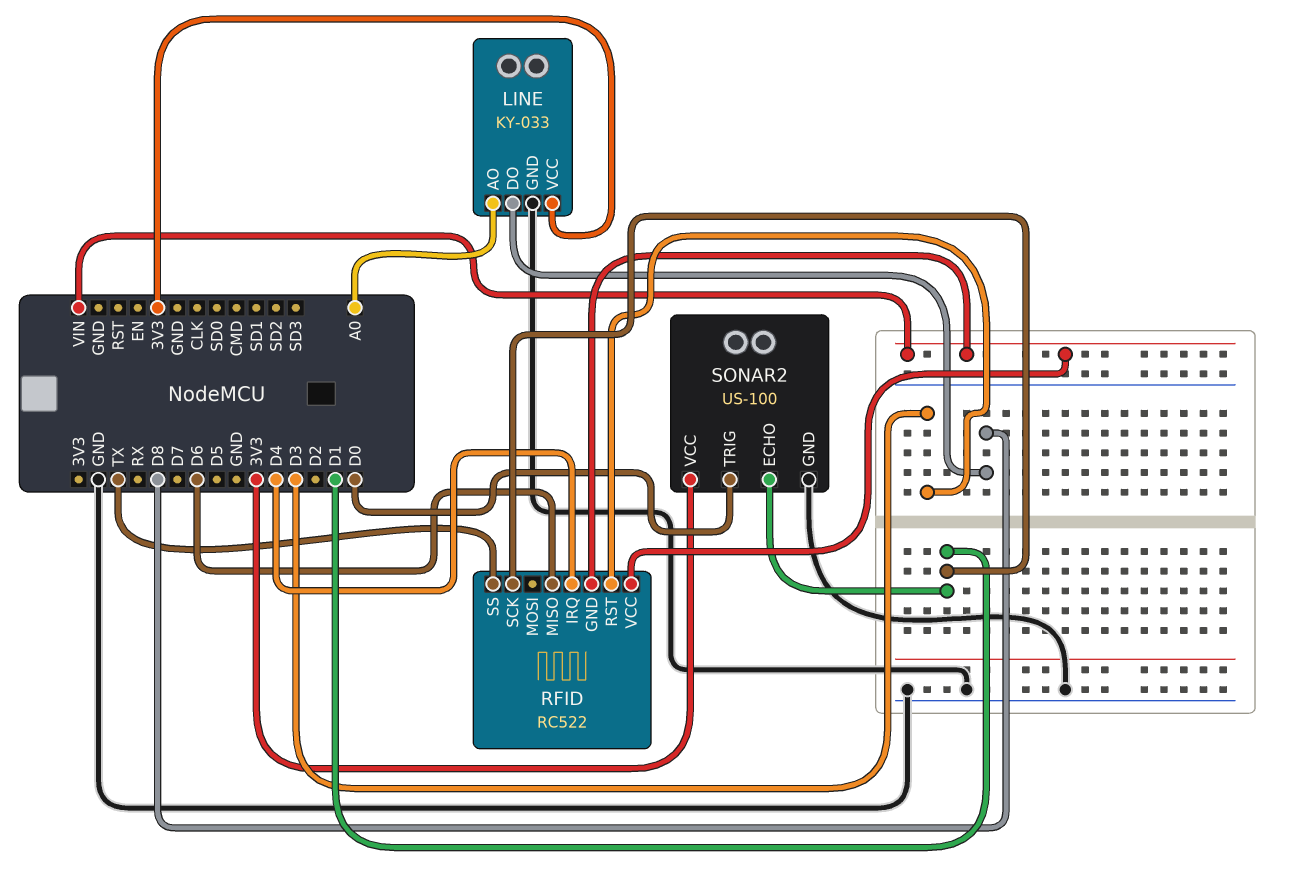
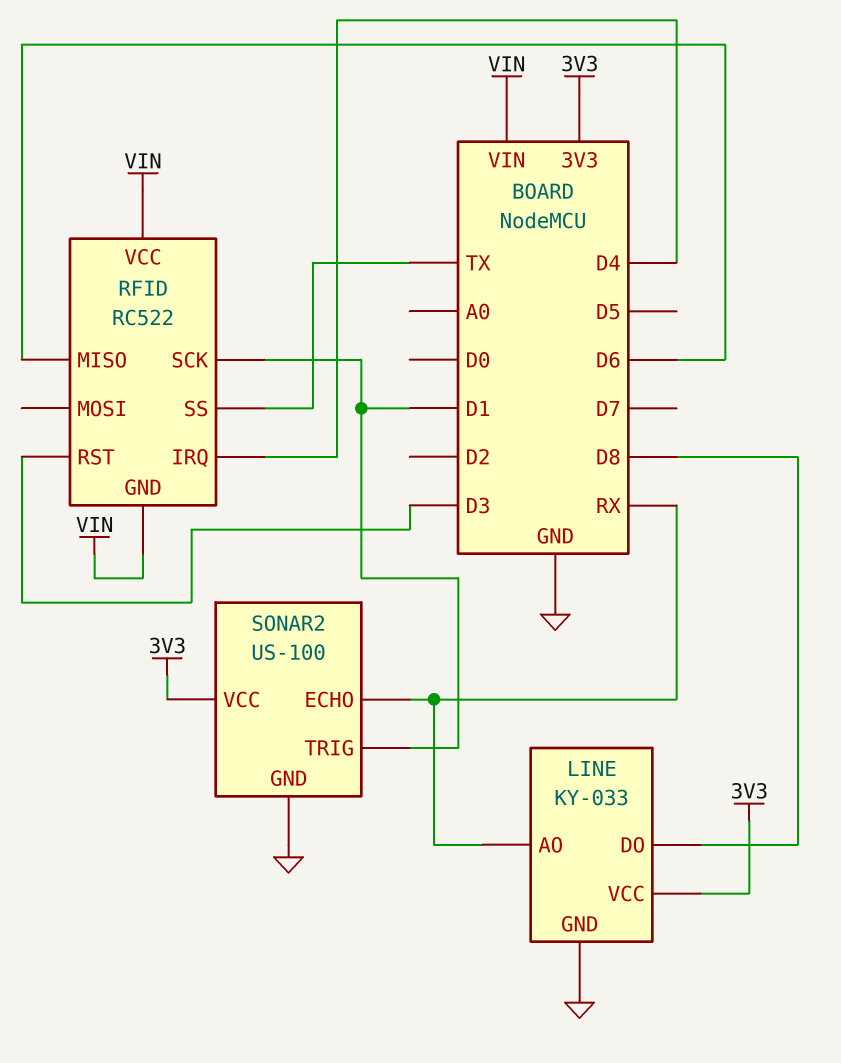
LINE pin AO: A0 -> RX
SONAR2 pin ECHO: D1 -> RX
SONAR2 pin TRIG: D0 -> D1

